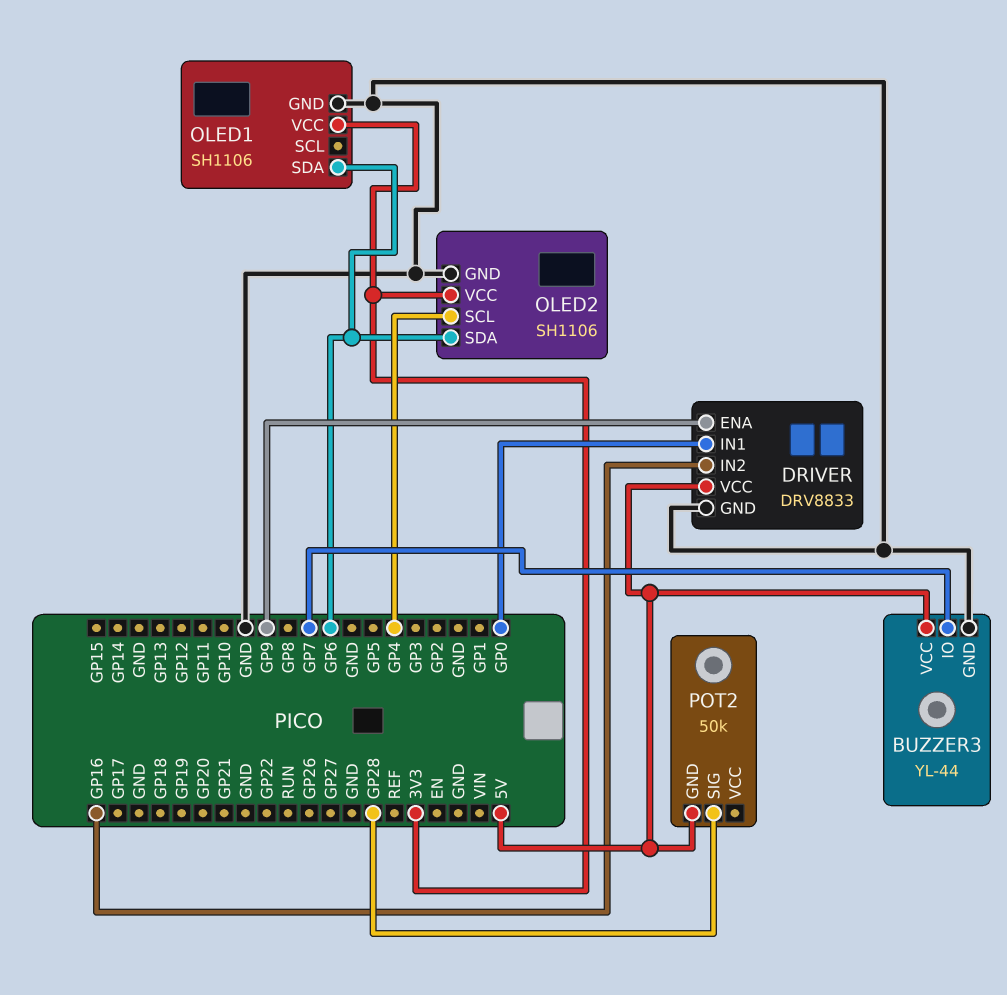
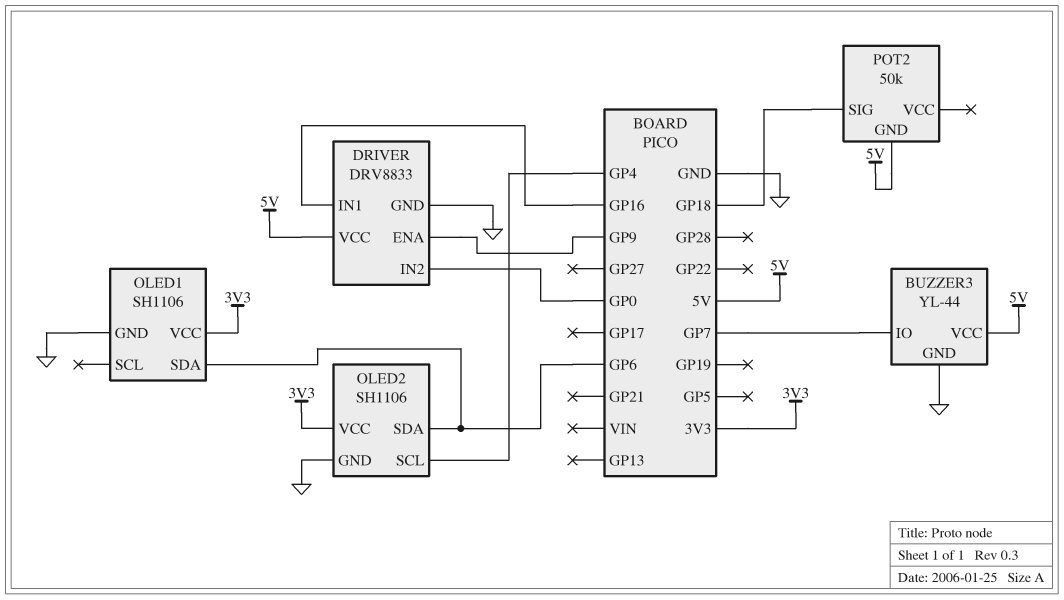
DRIVER pin IN1: GP0 -> GP16
DRIVER pin IN2: GP16 -> GP0
POT2 pin SIG: GP28 -> GP18

